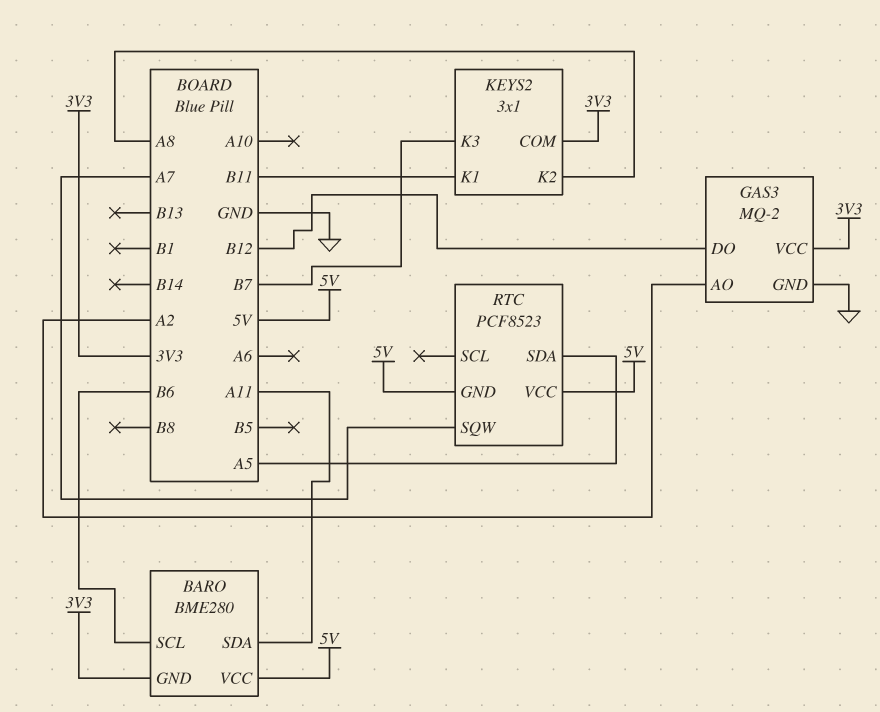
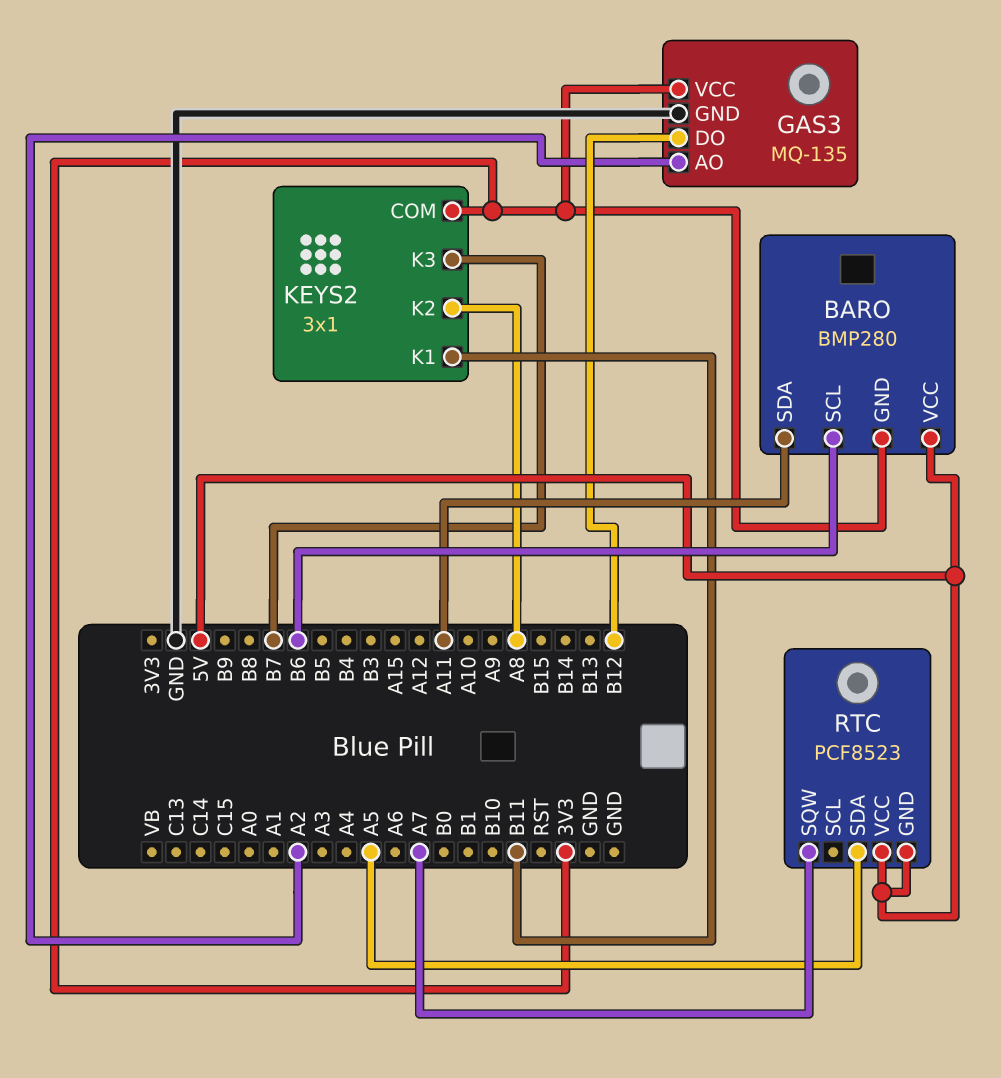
BARO: BME280 -> BMP280
GAS3: MQ-2 -> MQ-135

